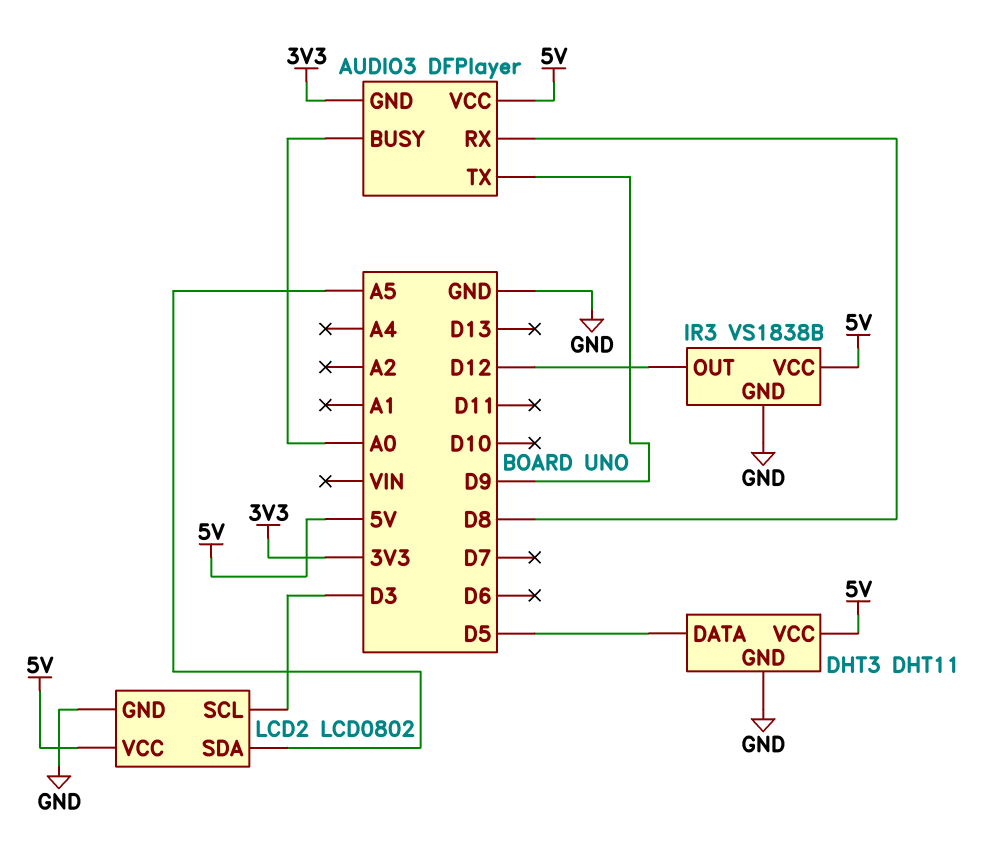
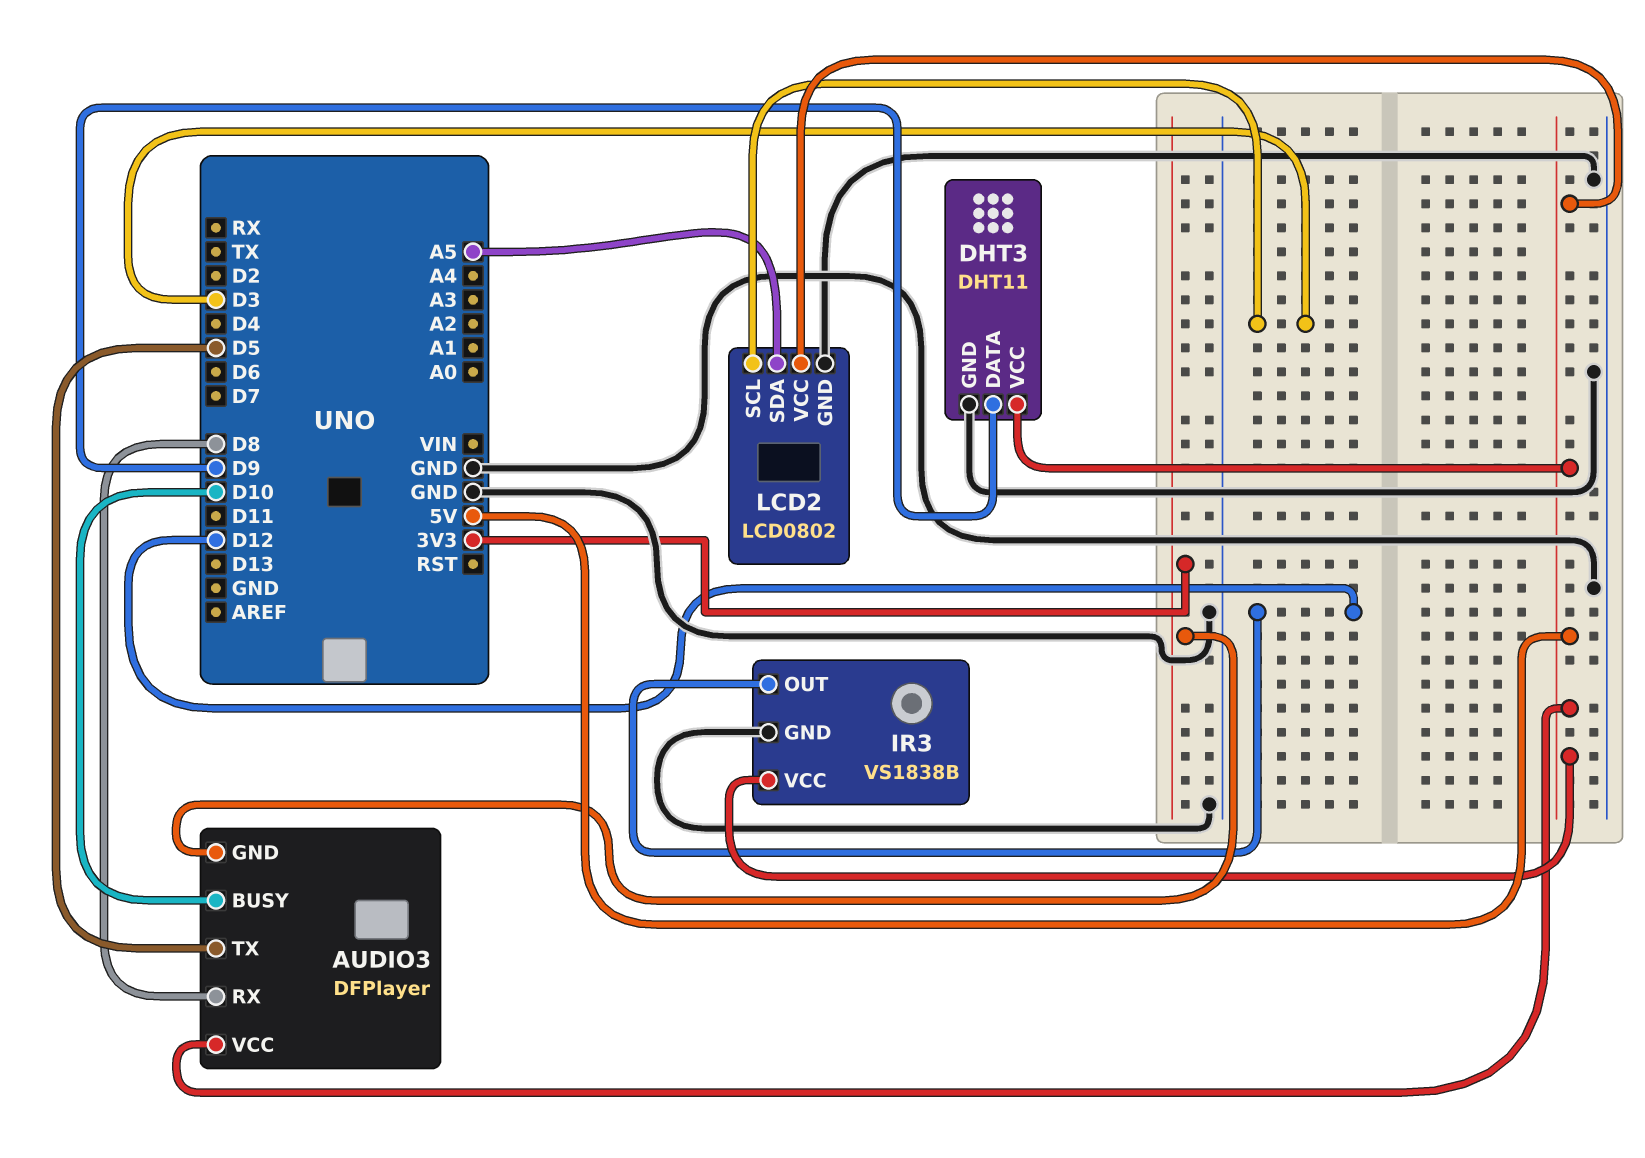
AUDIO3 pin BUSY: A0 -> D10
AUDIO3 pin TX: D9 -> D5
DHT3 pin DATA: D5 -> D9

